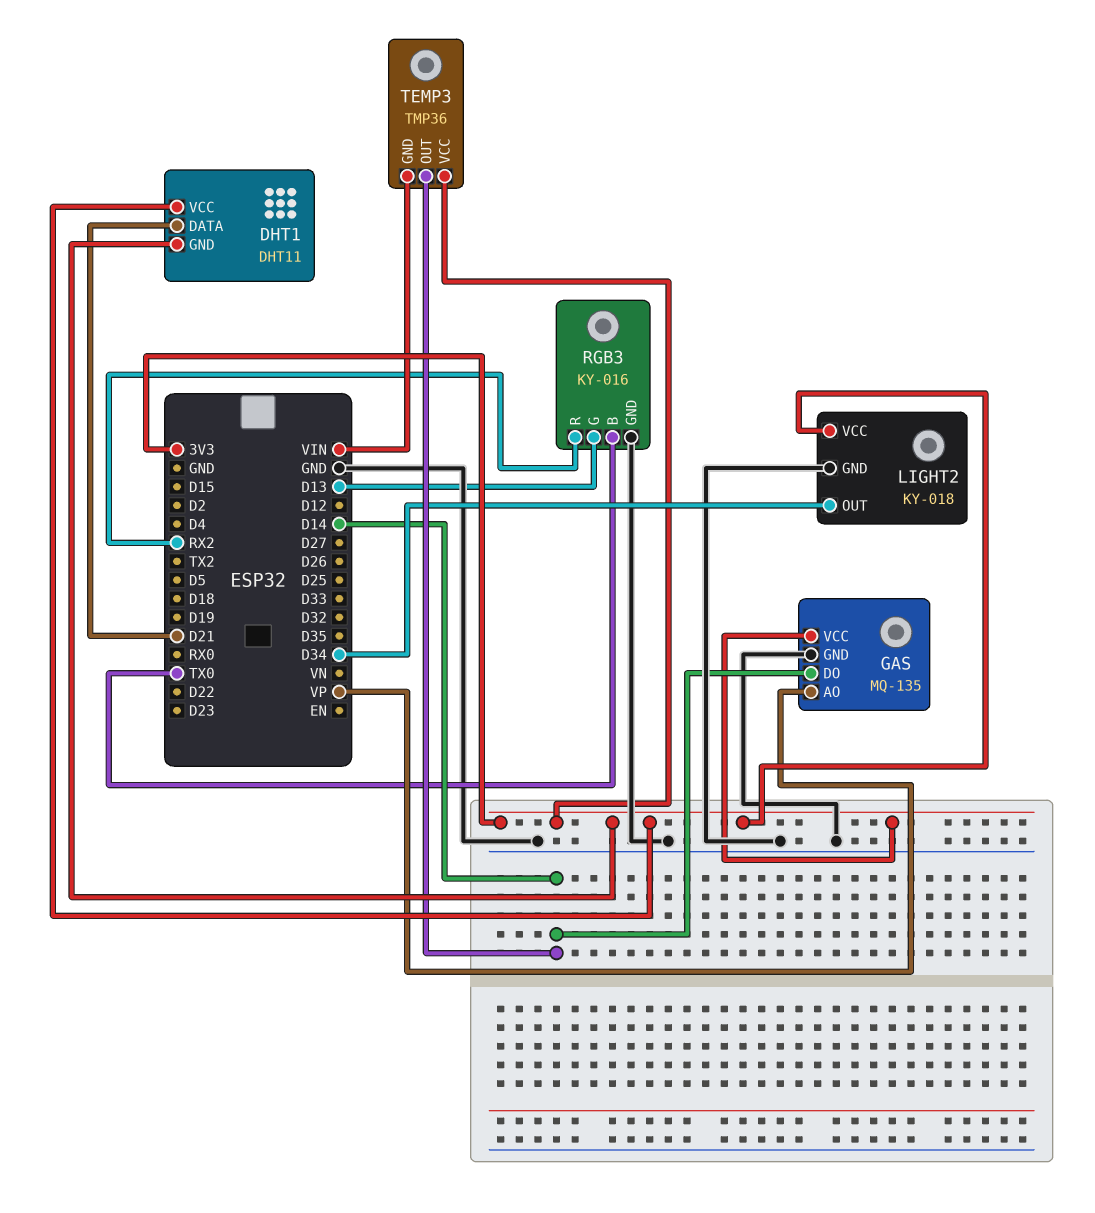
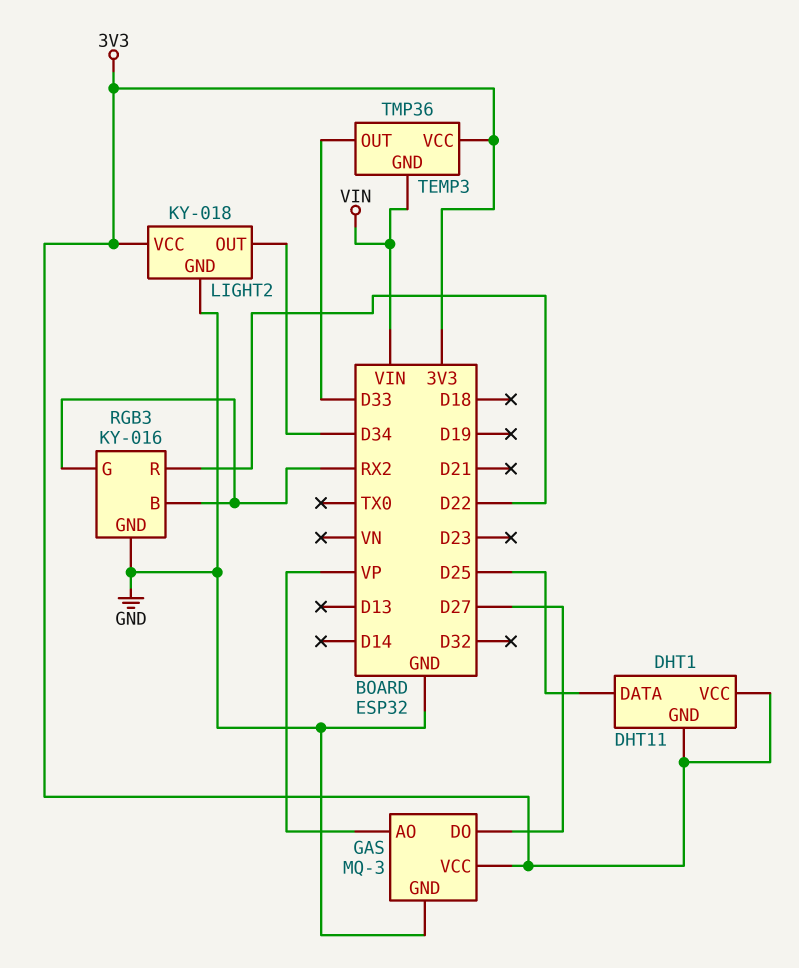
DHT1 pin DATA: D21 -> D25
GAS: MQ-135 -> MQ-3
GAS pin DO: D14 -> D27
RGB3 pin B: TX0 -> RX2
RGB3 pin G: D13 -> RX2
RGB3 pin R: RX2 -> D22
TEMP3 pin OUT: D14 -> D33

